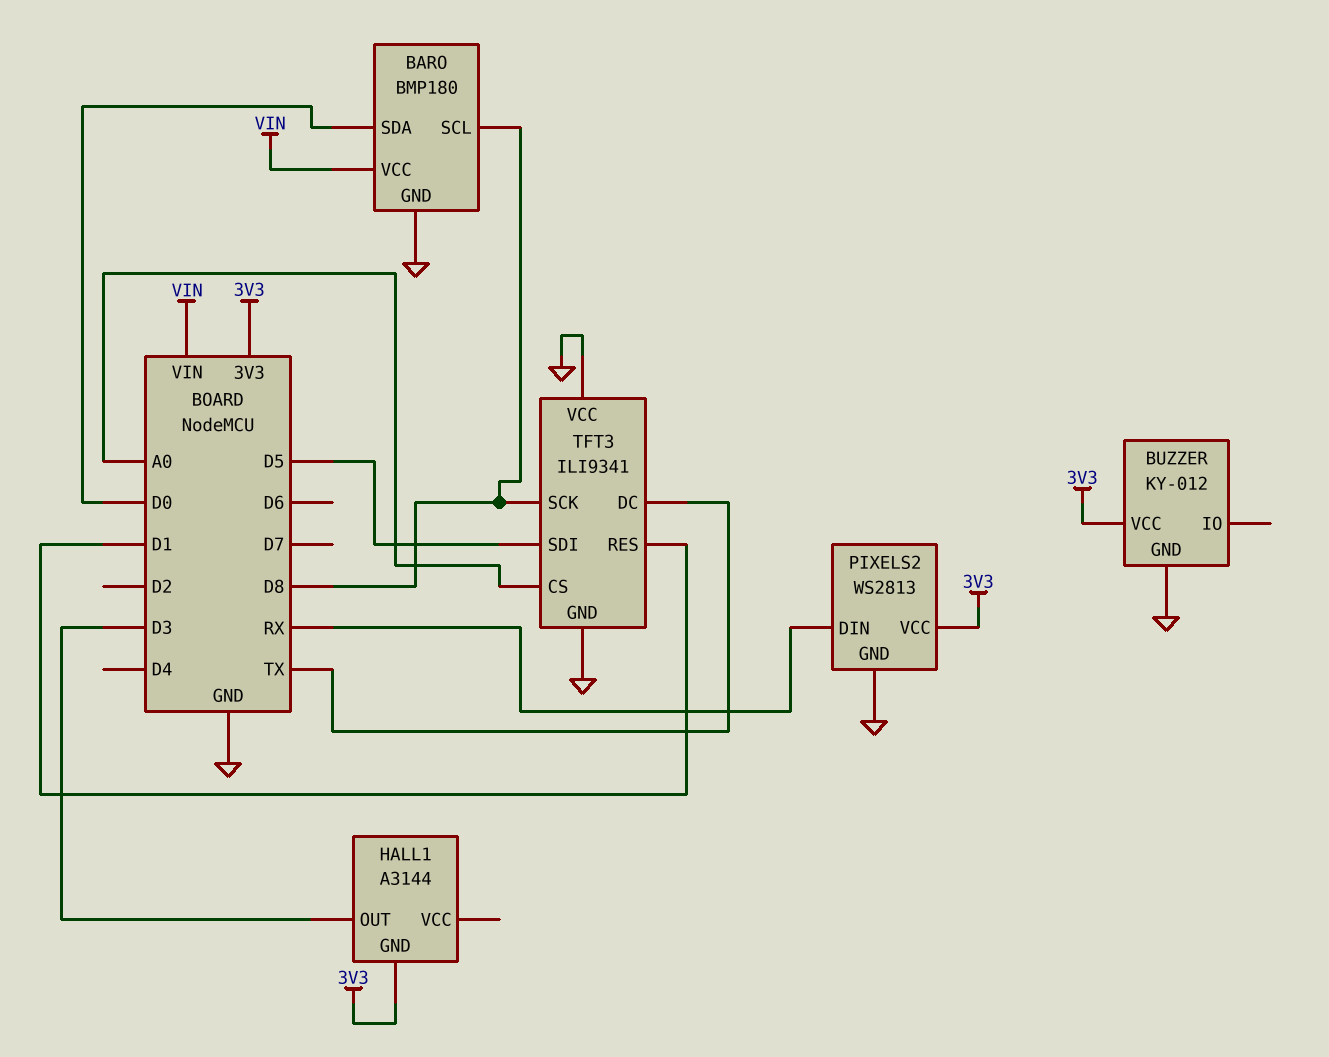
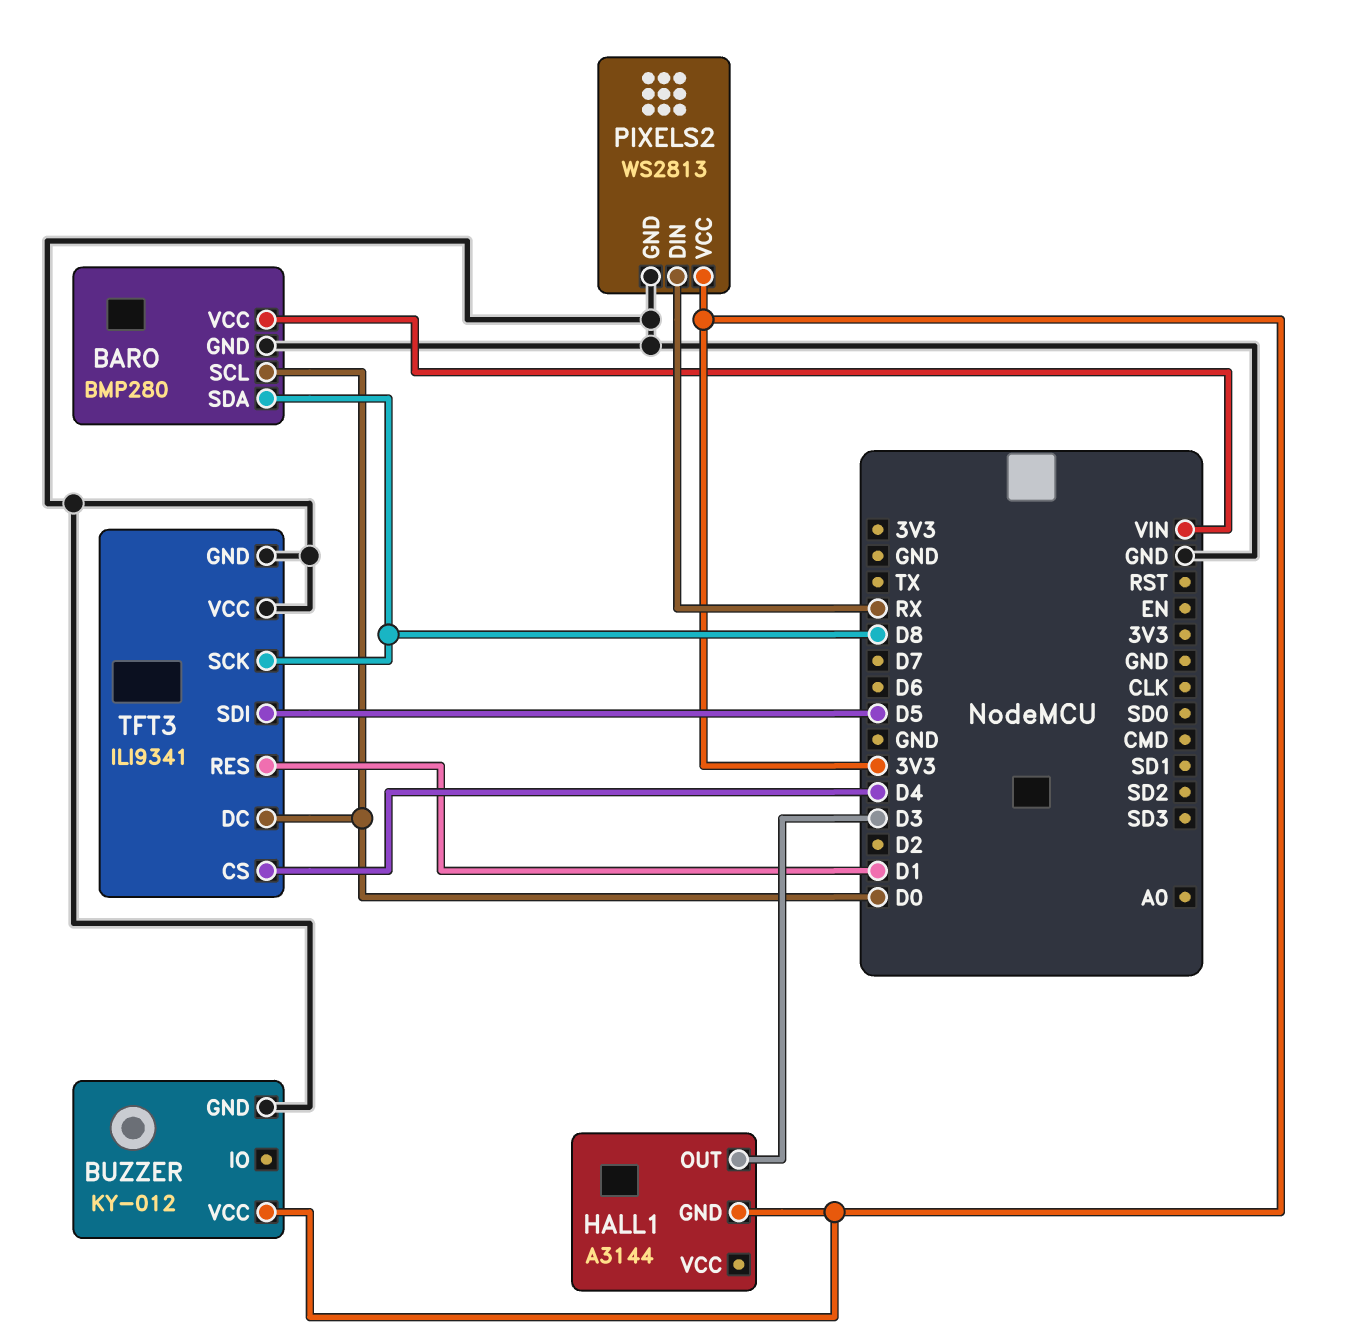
BARO: BMP180 -> BMP280
BARO pin SCL: D8 -> D0
BARO pin SDA: D0 -> D8
TFT3 pin CS: A0 -> D4
TFT3 pin DC: TX -> D0

